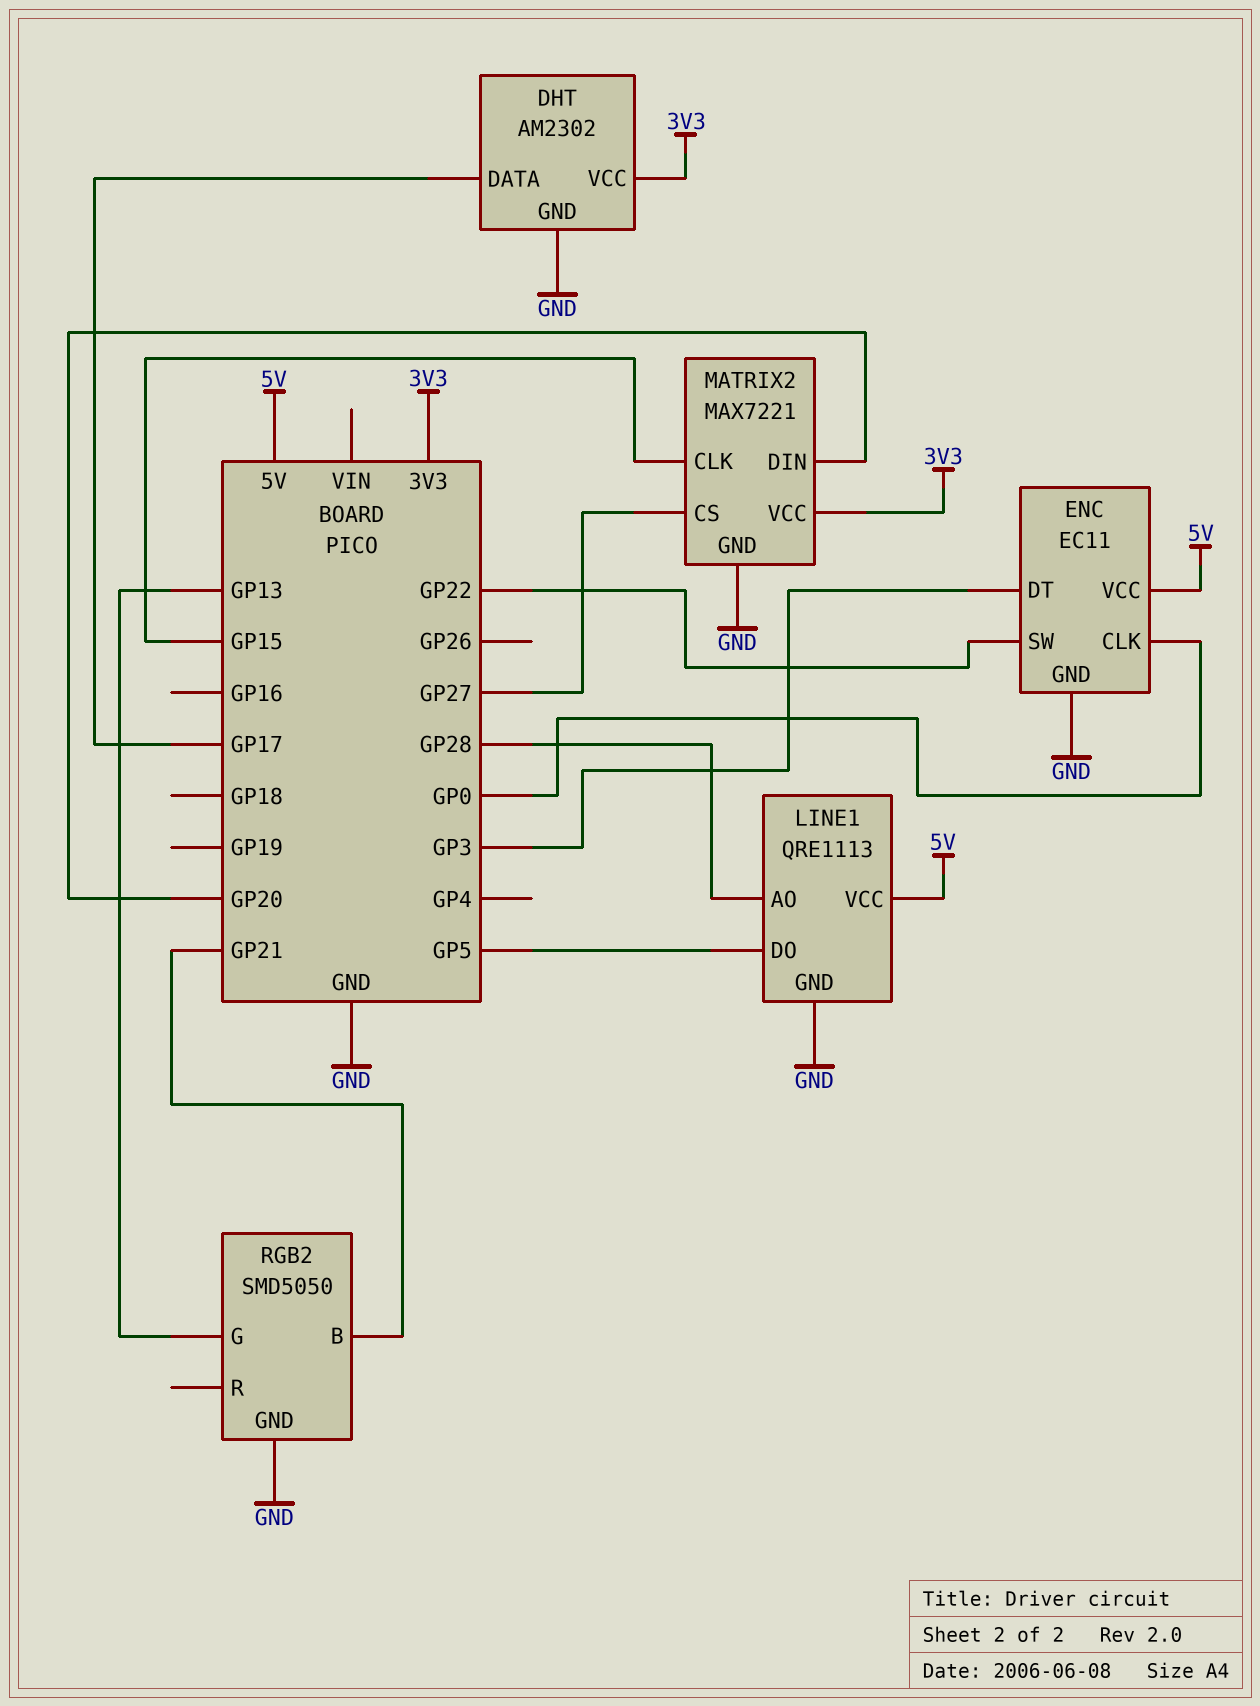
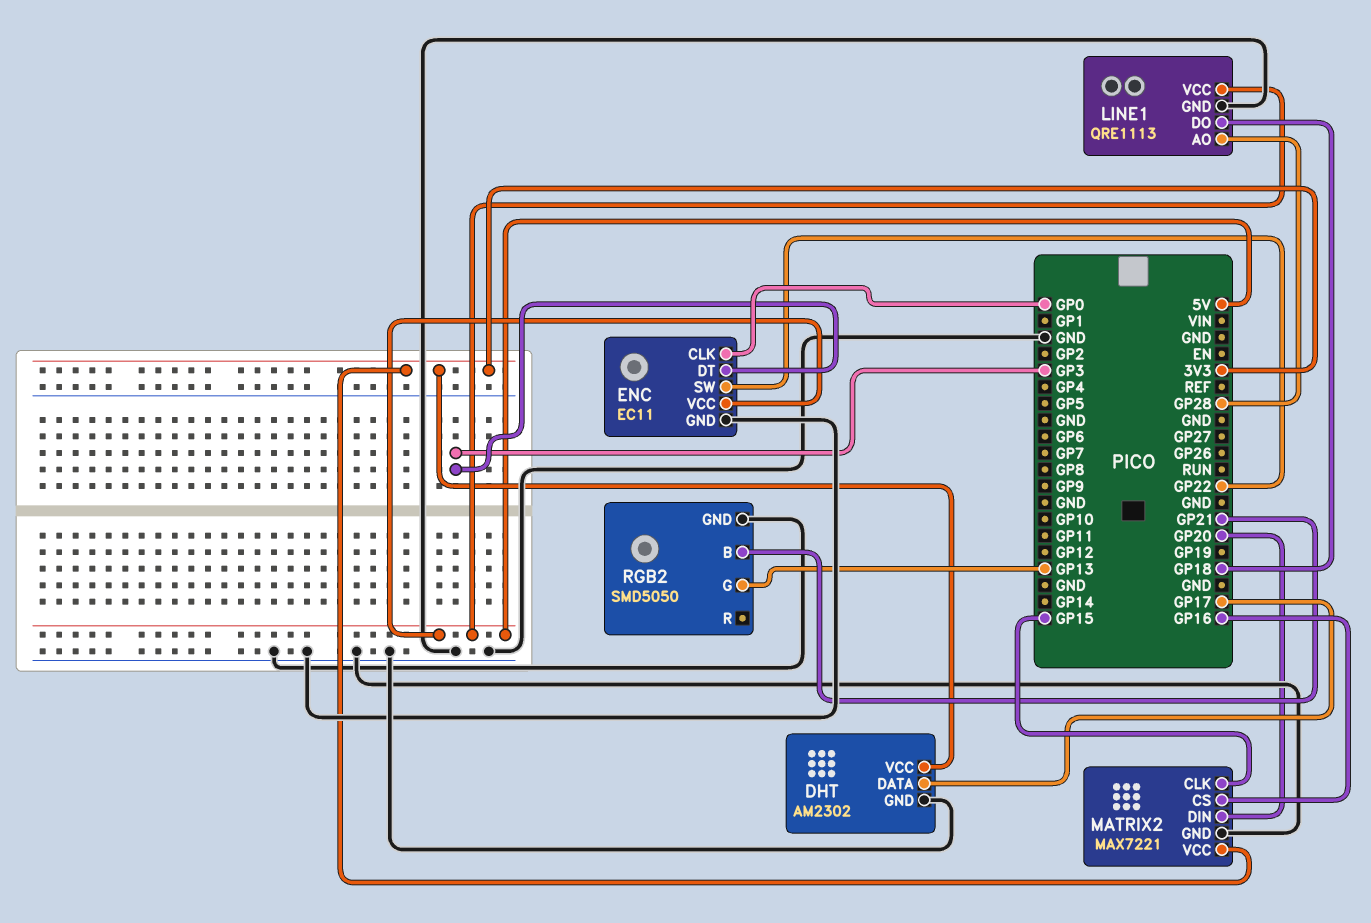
LINE1 pin DO: GP5 -> GP18
MATRIX2 pin CS: GP27 -> GP16

